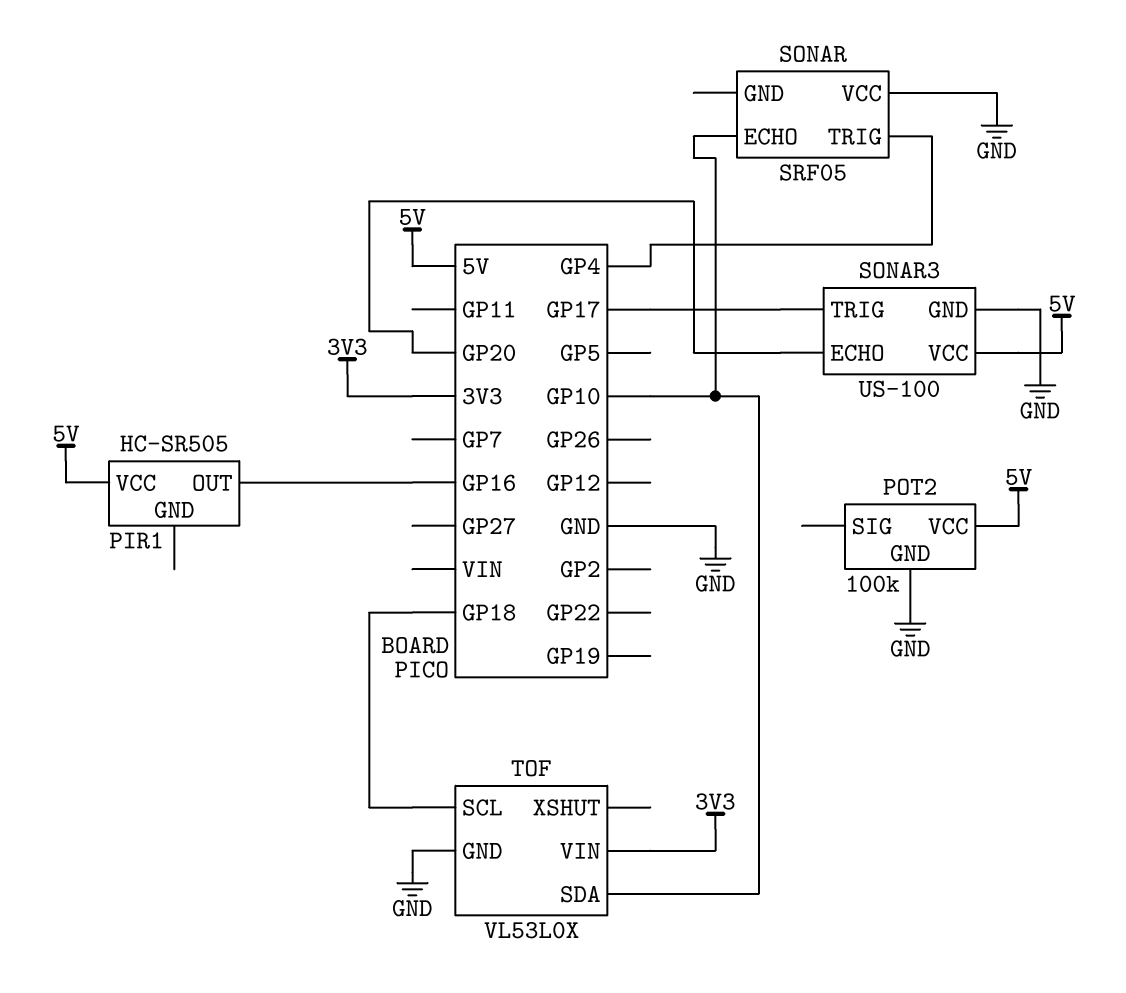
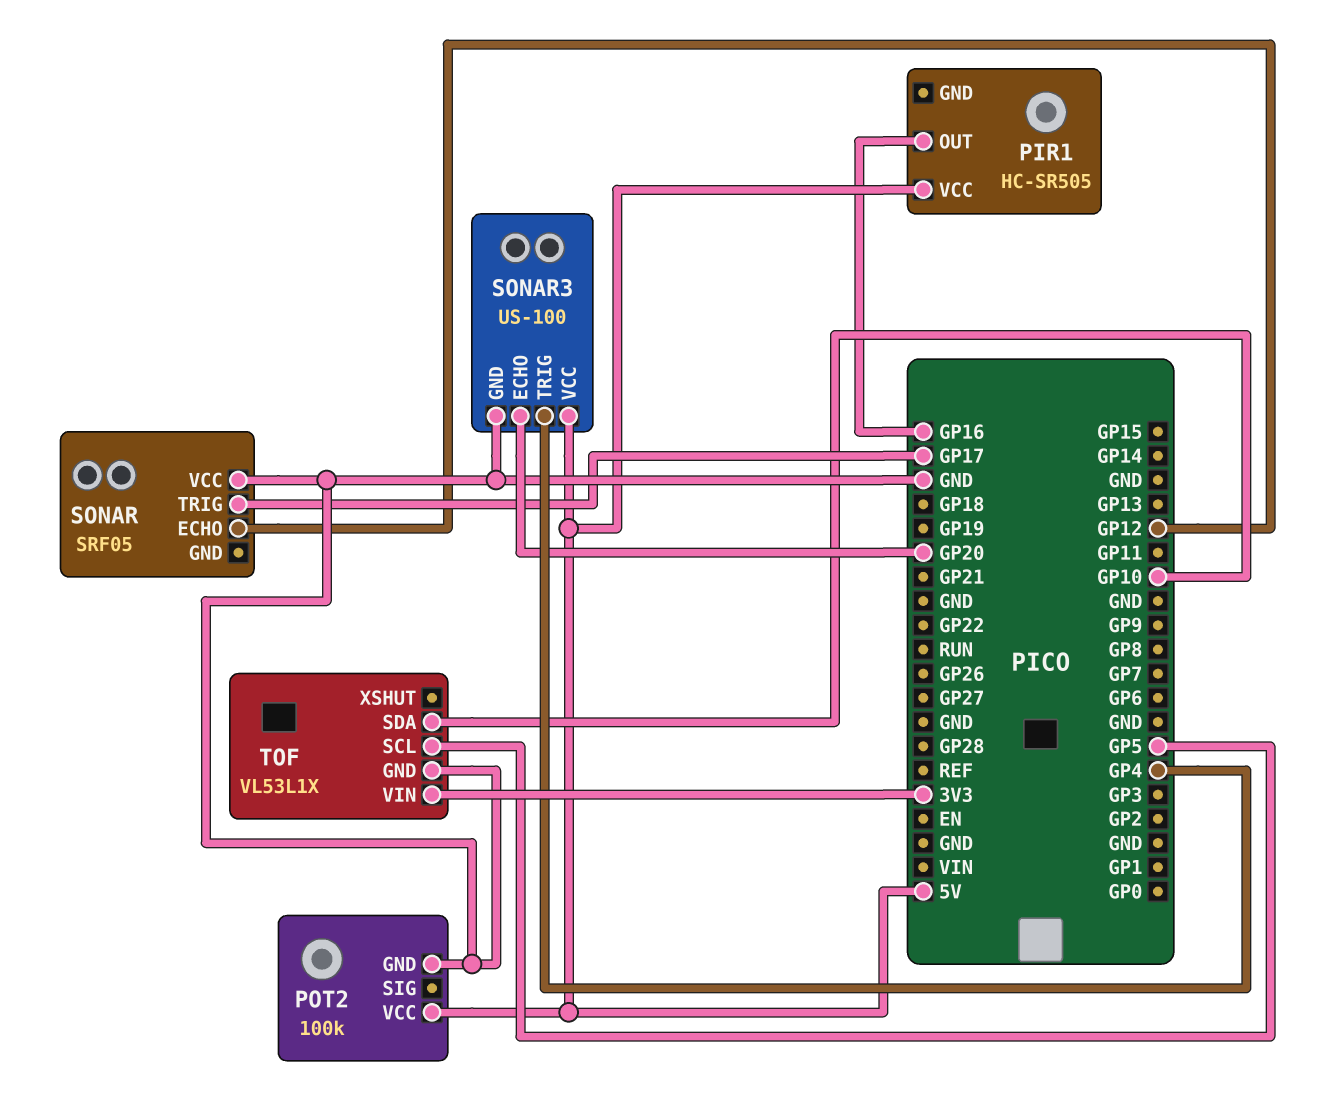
SONAR pin ECHO: GP10 -> GP12
SONAR pin TRIG: GP4 -> GP17
SONAR3 pin TRIG: GP17 -> GP4
TOF: VL53L0X -> VL53L1X
TOF pin SCL: GP18 -> GP5

